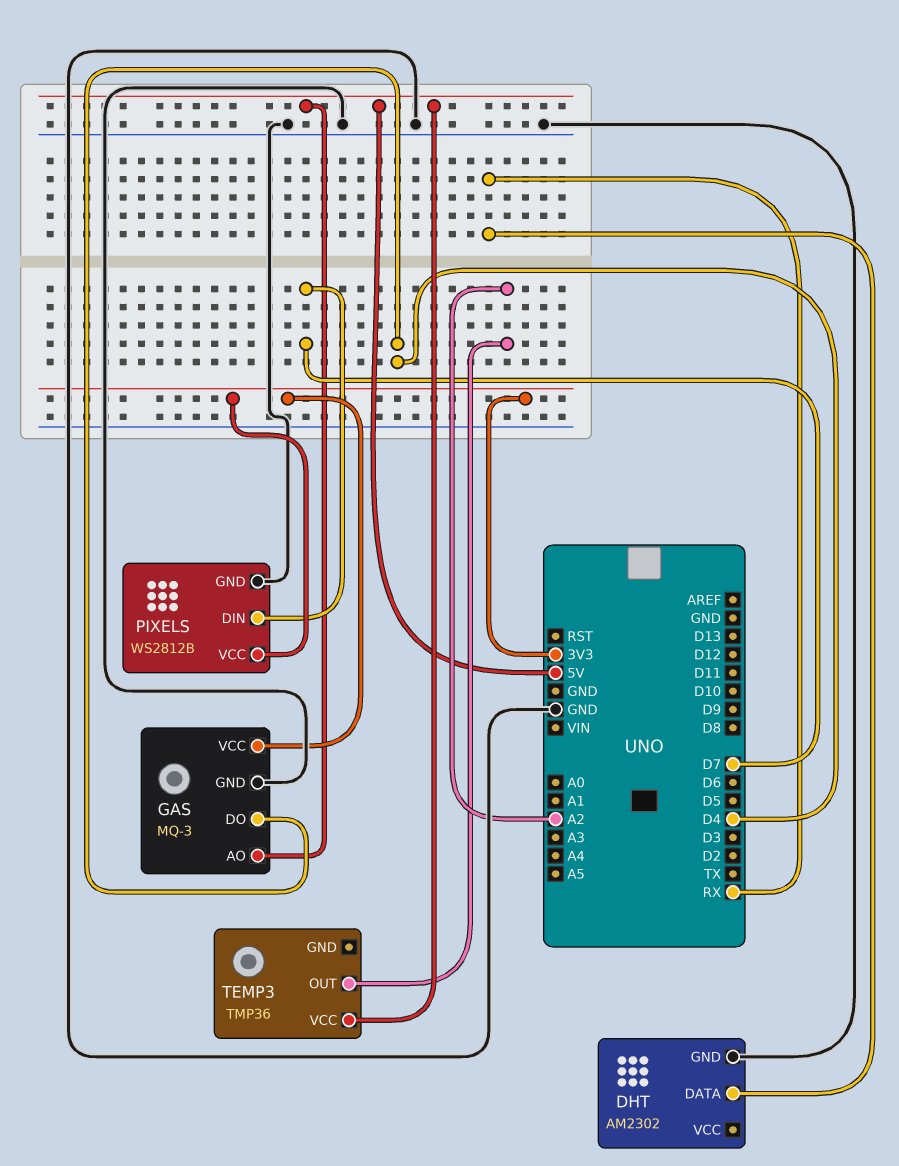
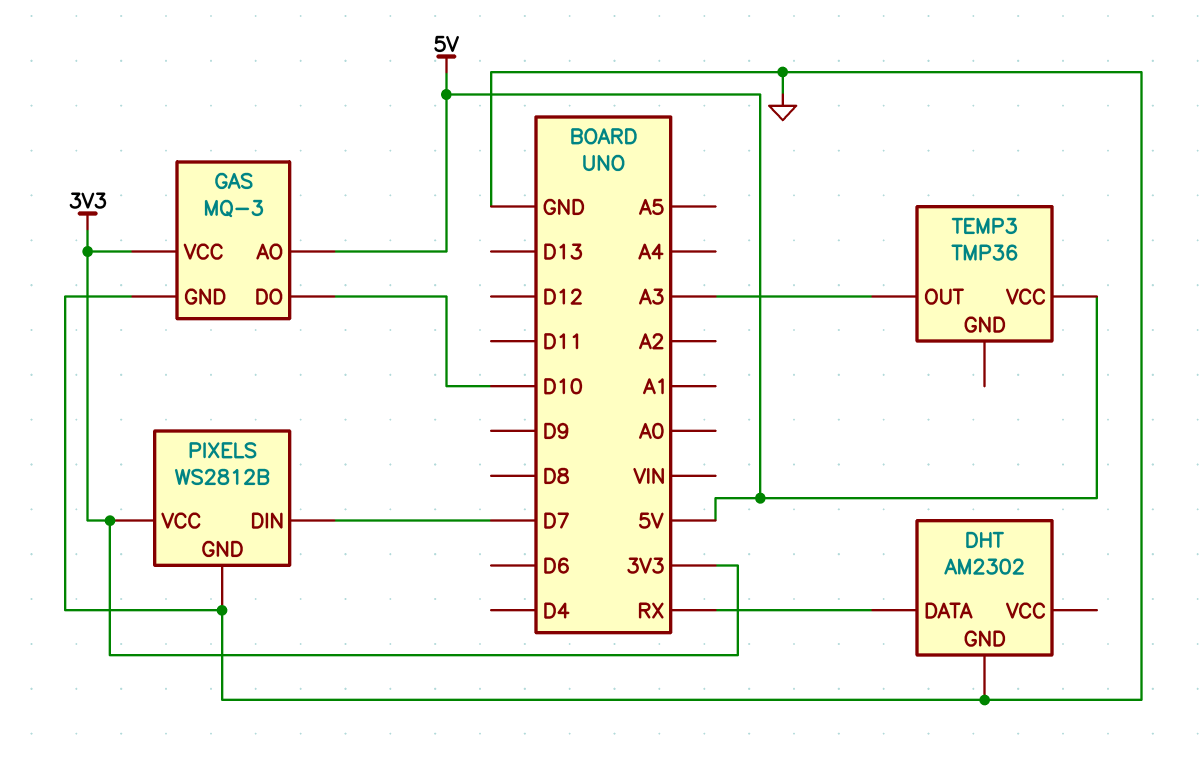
GAS pin DO: D4 -> D10
TEMP3 pin OUT: A2 -> A3

